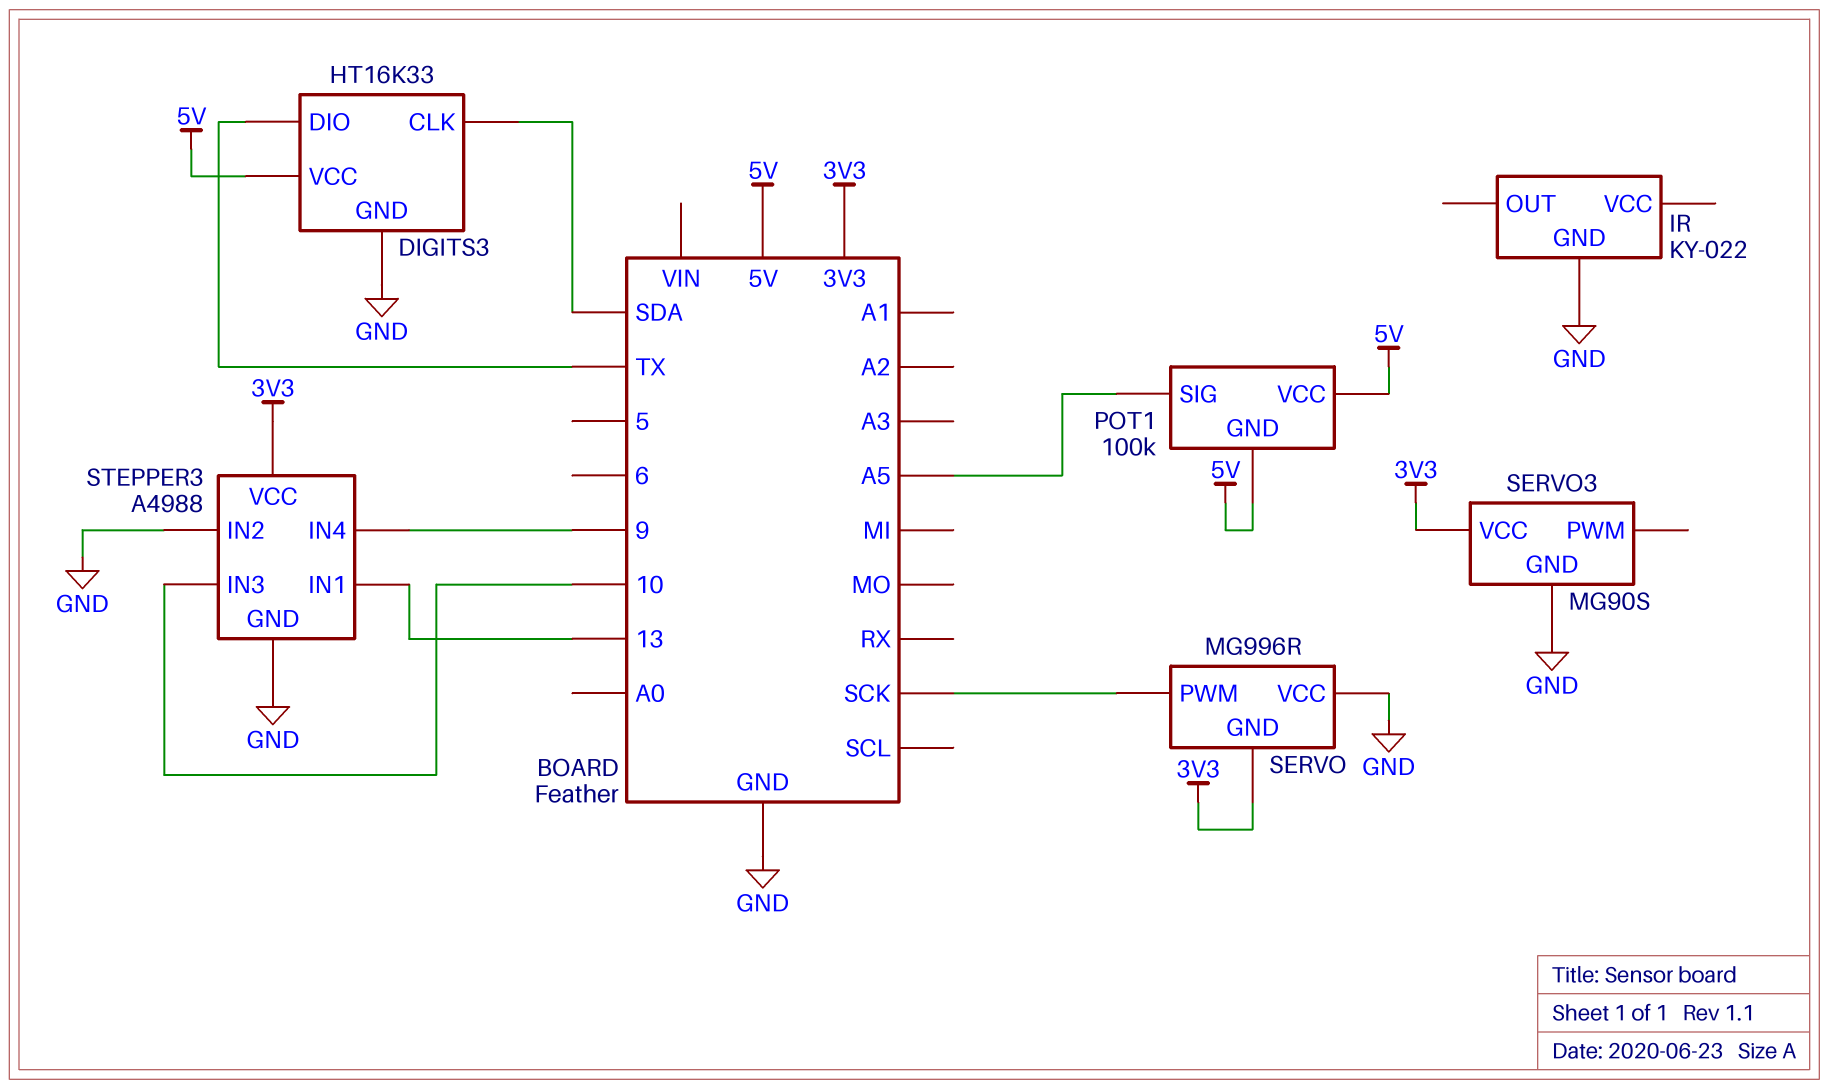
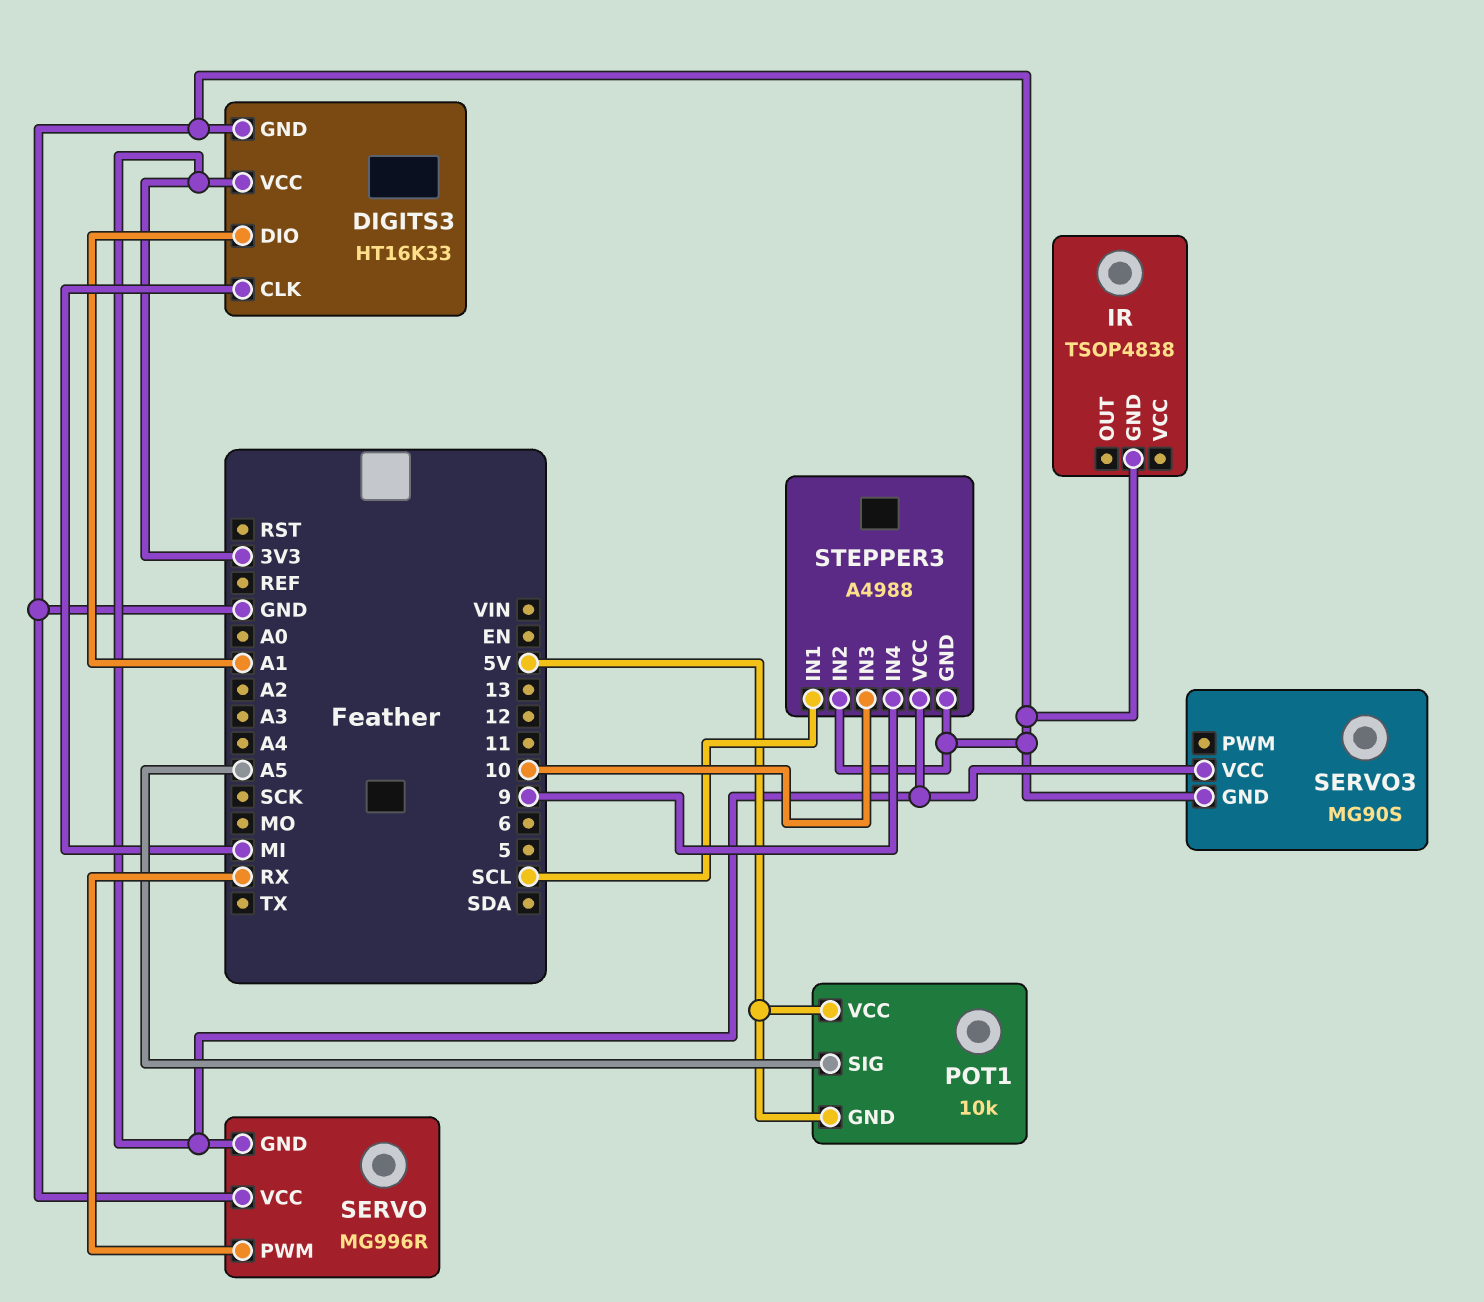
DIGITS3 pin CLK: SDA -> MI
DIGITS3 pin DIO: TX -> A1
DIGITS3 pin VCC: 5V -> 3V3
IR: KY-022 -> TSOP4838
POT1: 100k -> 10k
SERVO pin PWM: SCK -> RX
STEPPER3 pin IN1: 13 -> SCL

